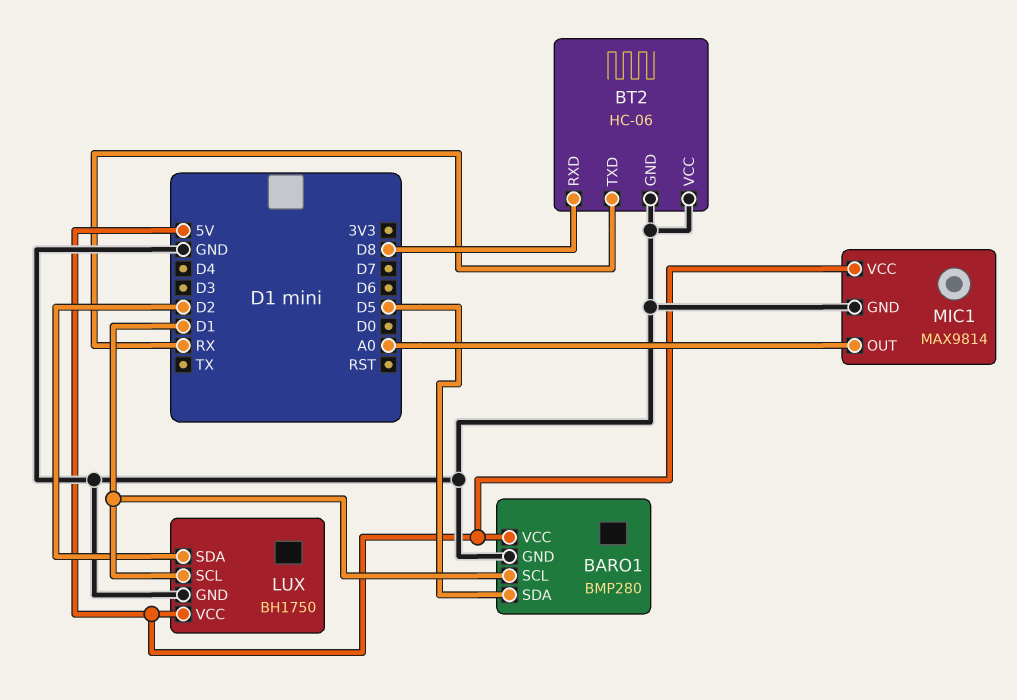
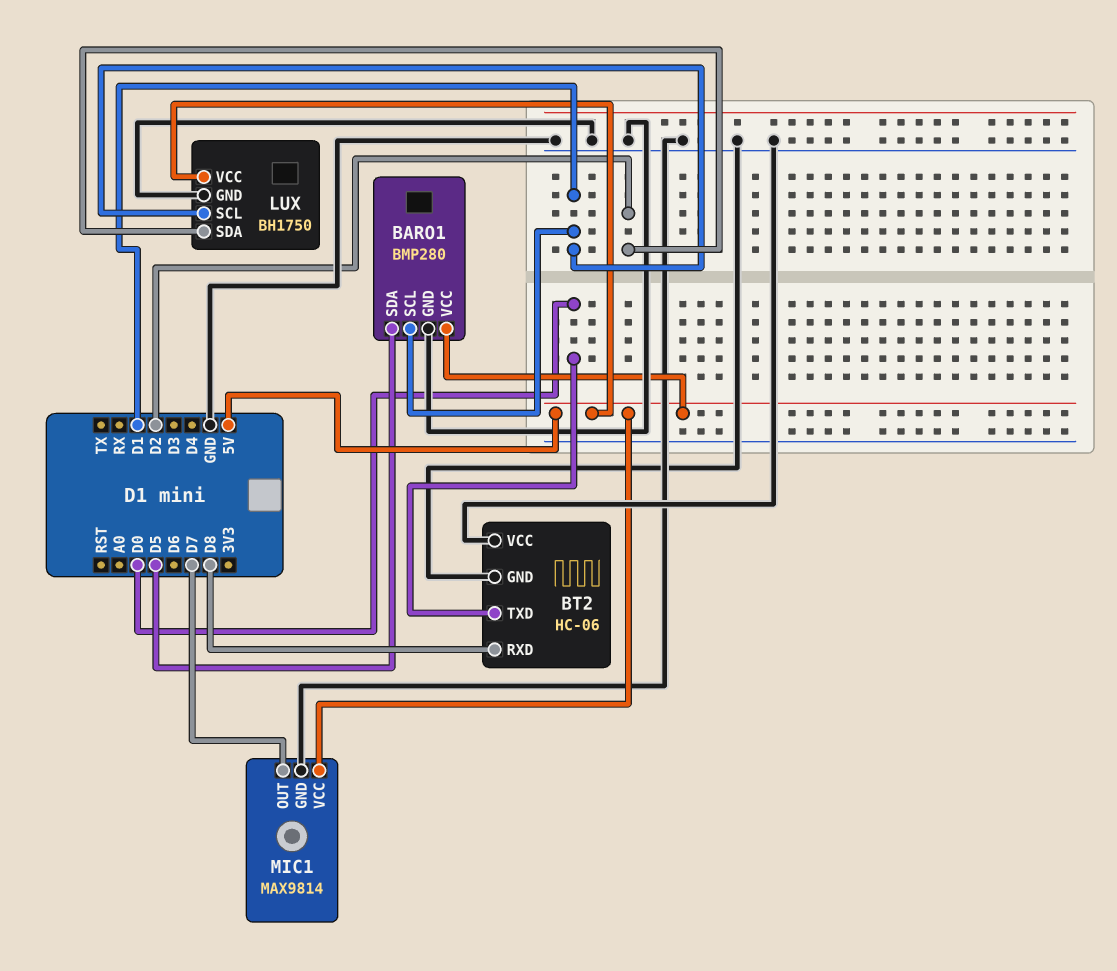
BT2 pin TXD: RX -> D0
MIC1 pin OUT: A0 -> D7

